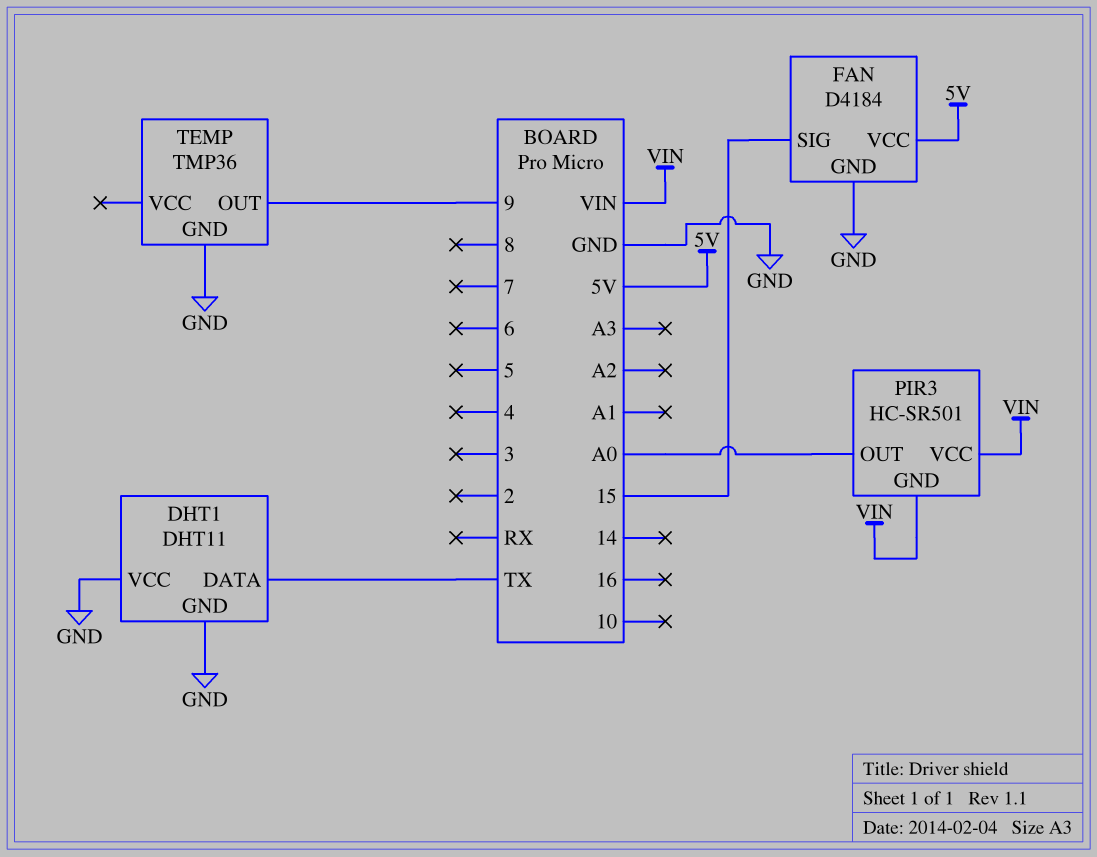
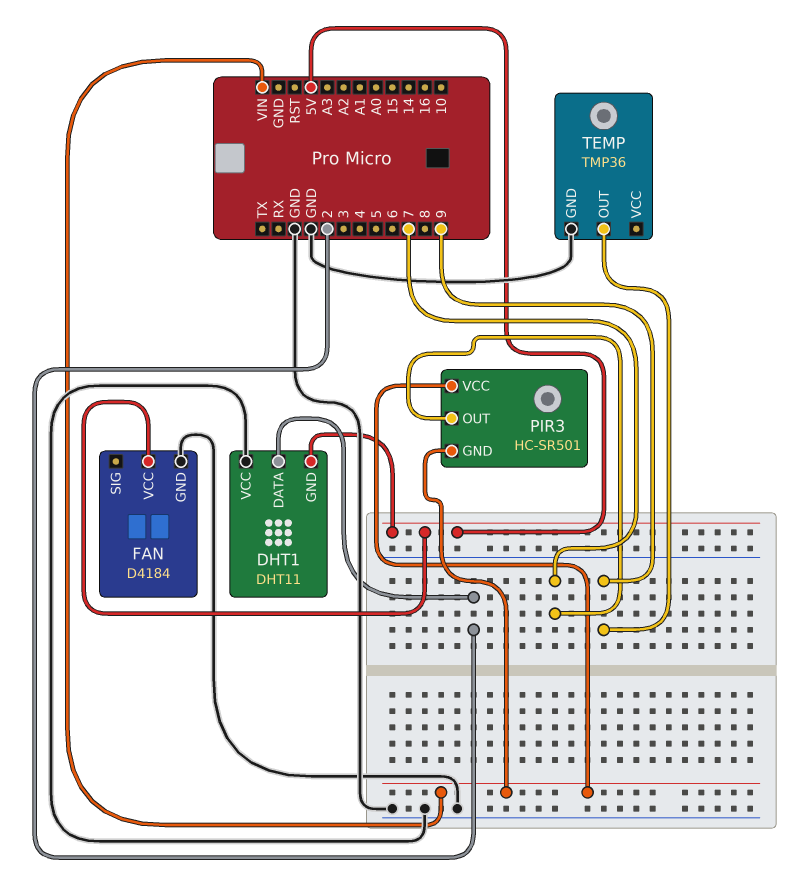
DHT1 pin DATA: TX -> 2
DHT1 pin GND: GND -> 5V
FAN pin SIG: 15 -> none
PIR3 pin OUT: A0 -> 7

